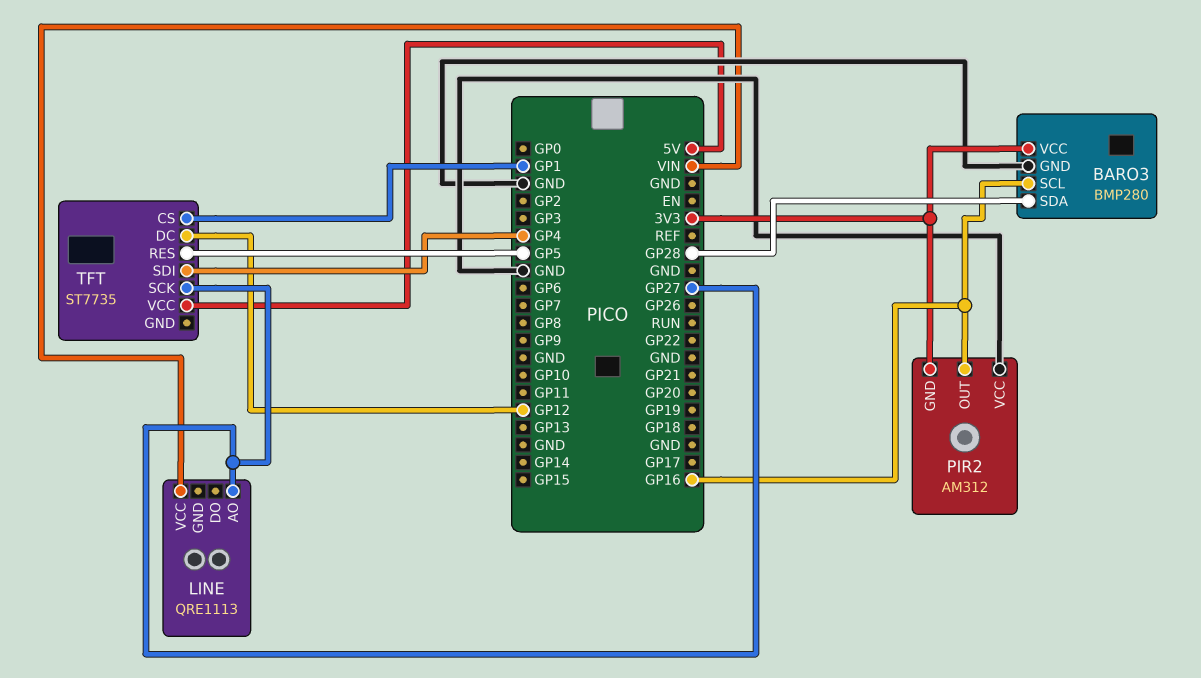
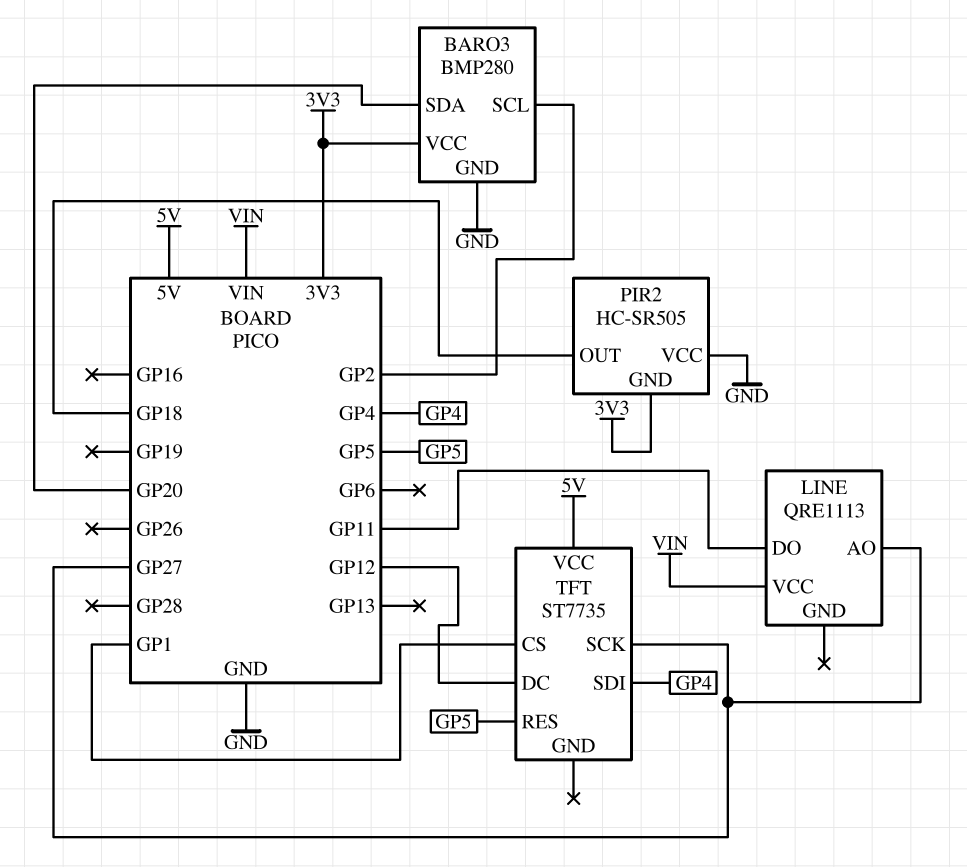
BARO3 pin SCL: GP16 -> GP2
BARO3 pin SDA: GP28 -> GP20
LINE pin DO: none -> GP11
PIR2: AM312 -> HC-SR505
PIR2 pin OUT: GP16 -> GP18

